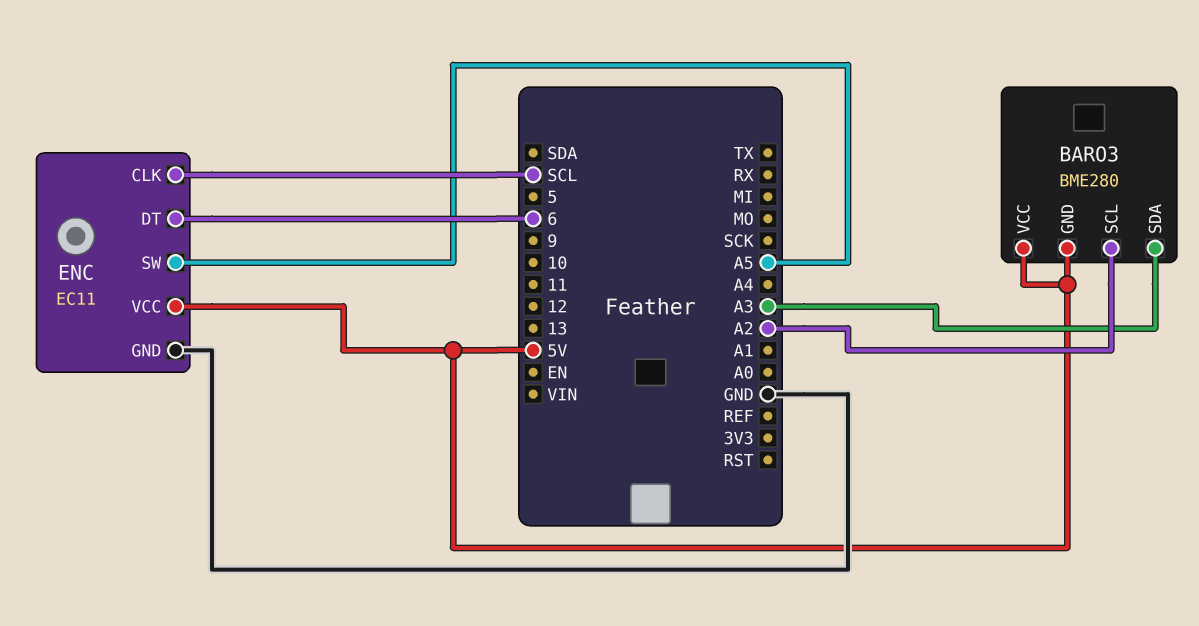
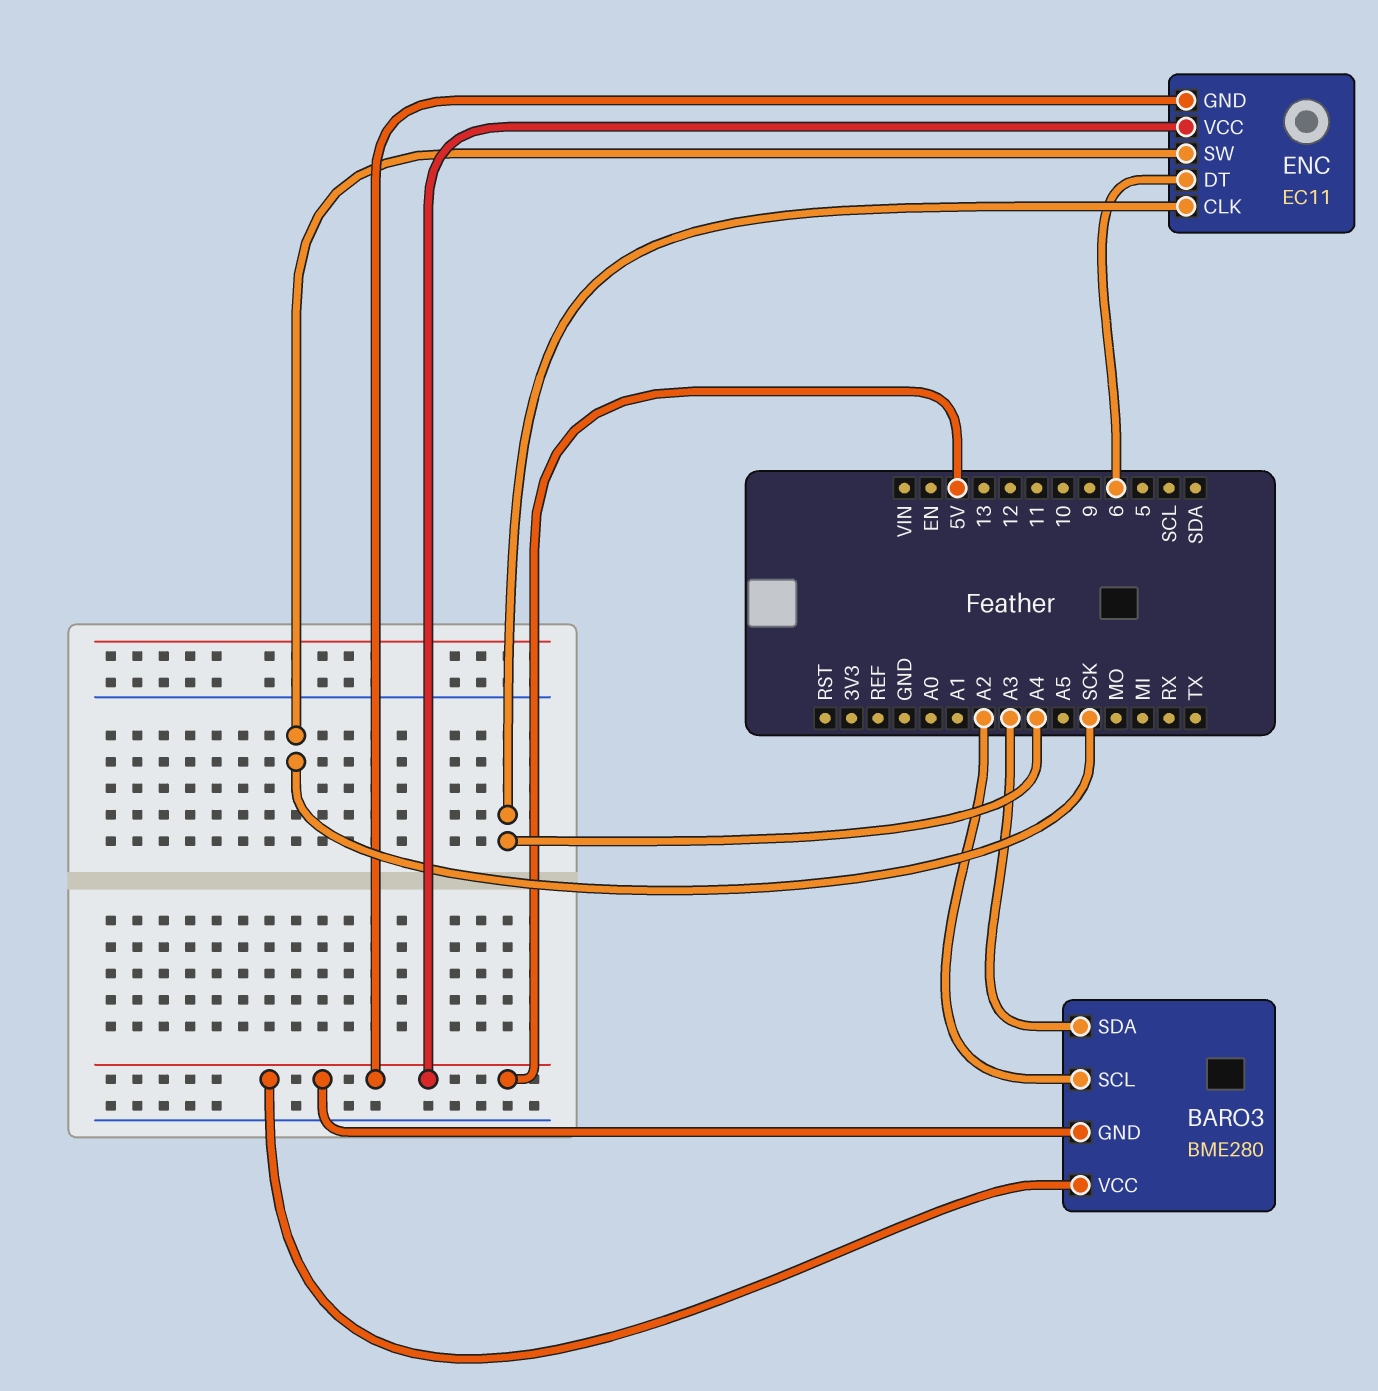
ENC pin CLK: SCL -> A4
ENC pin GND: GND -> 5V
ENC pin SW: A5 -> SCK

